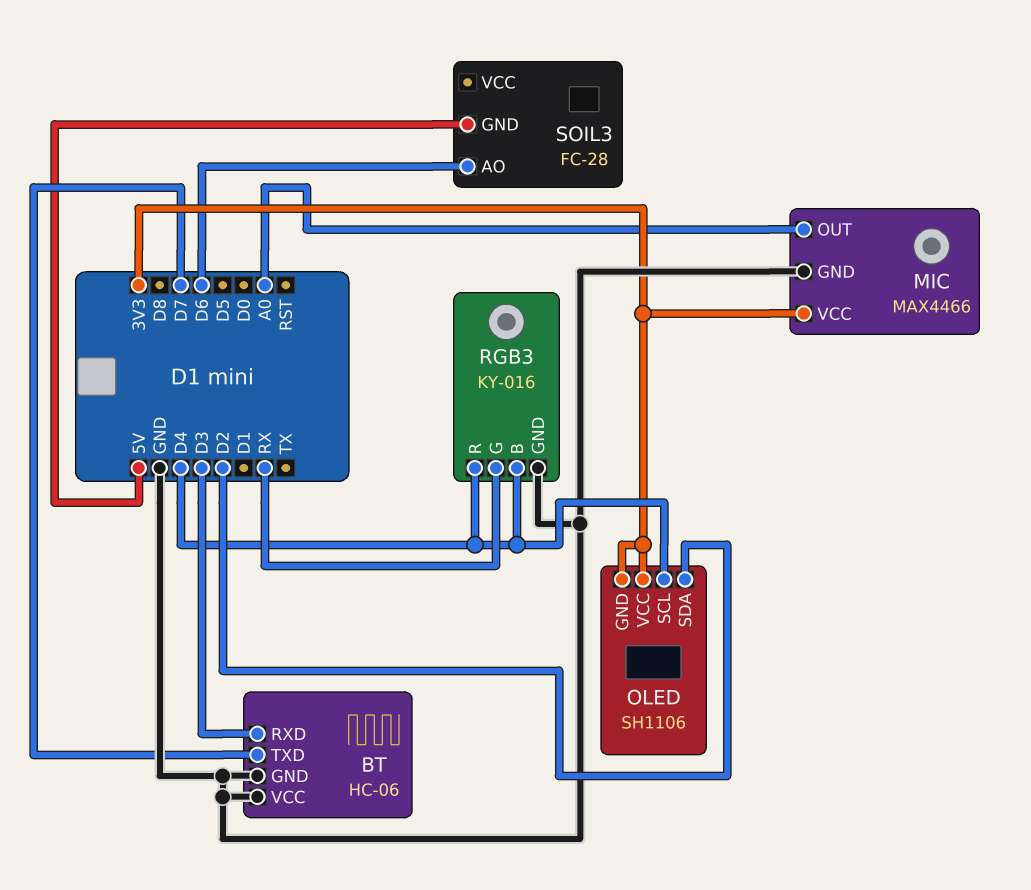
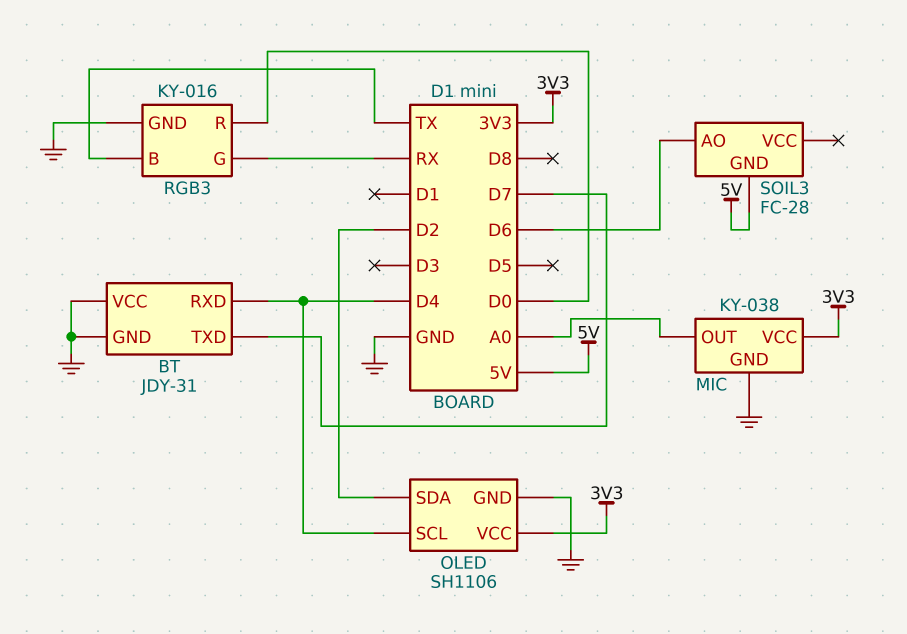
BT: HC-06 -> JDY-31
BT pin RXD: D3 -> D4
MIC: MAX4466 -> KY-038
OLED pin GND: 3V3 -> GND
RGB3 pin B: D4 -> TX
RGB3 pin R: D4 -> D0

